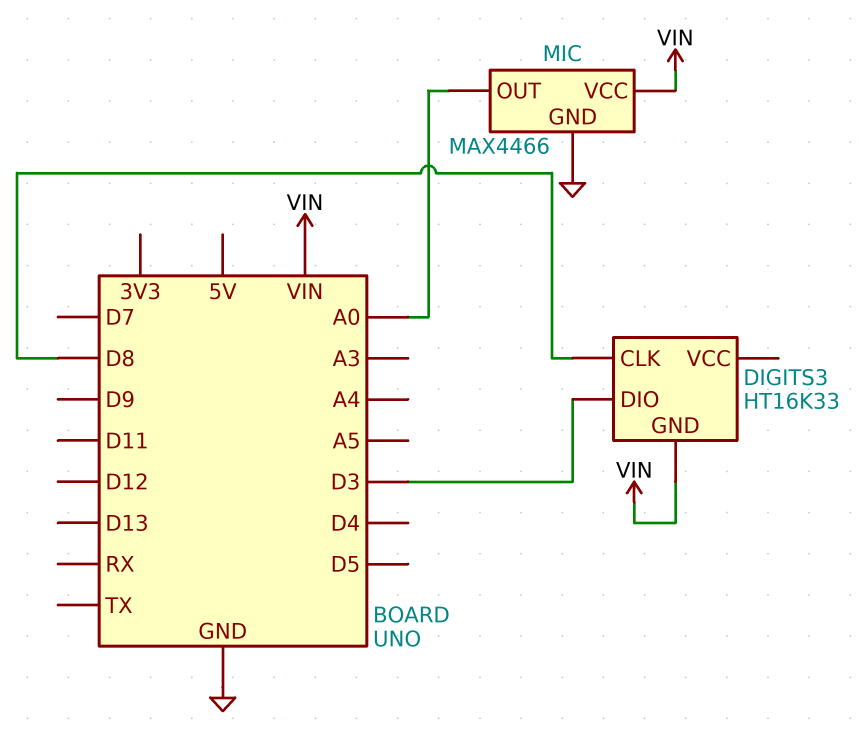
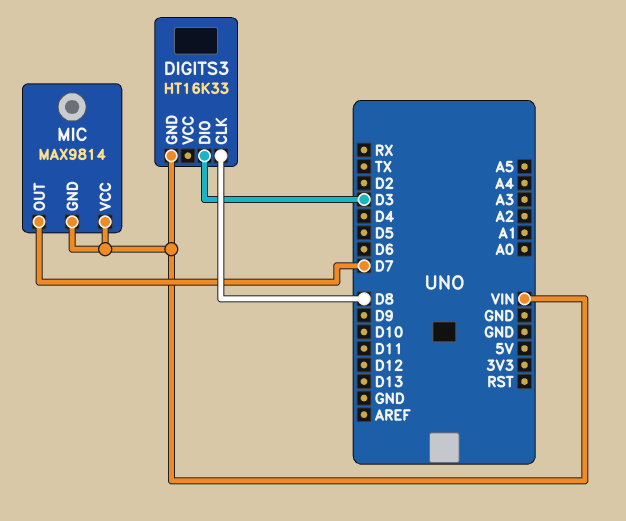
MIC: MAX4466 -> MAX9814
MIC pin GND: GND -> VIN
MIC pin OUT: A0 -> D7

